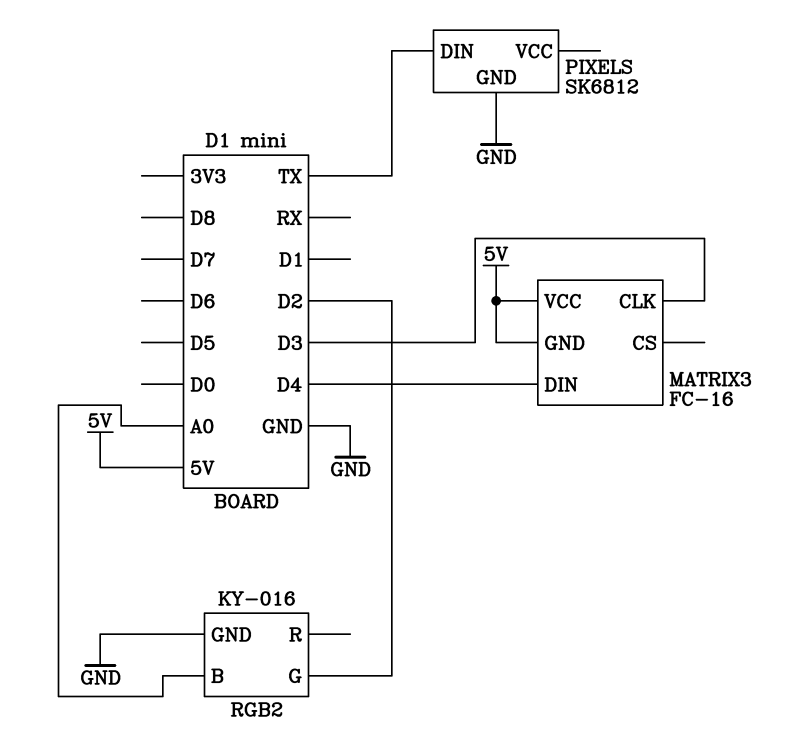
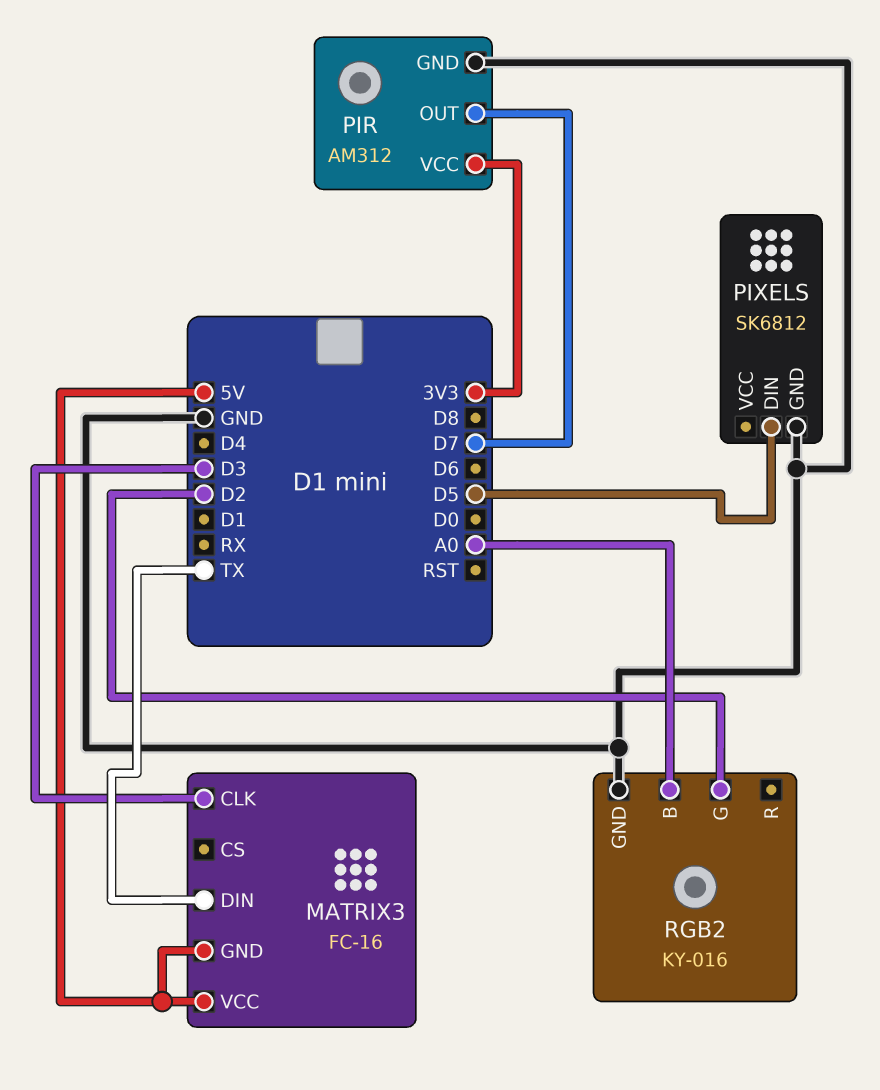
MATRIX3 pin DIN: D4 -> TX
PIR: none -> AM312
PIR pin GND: none -> GND
PIR pin OUT: none -> D7
PIR pin VCC: none -> 3V3
PIXELS pin DIN: TX -> D5

